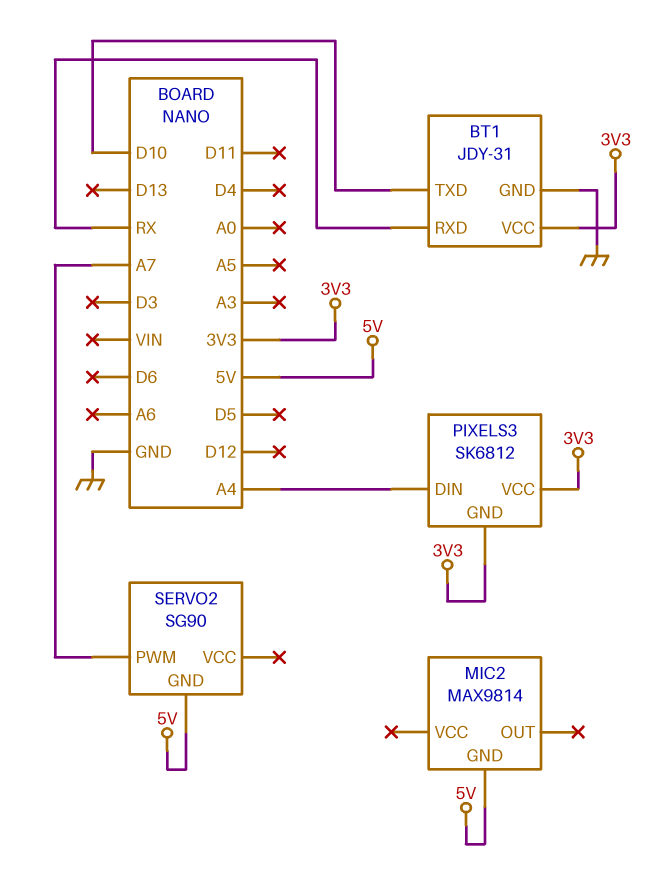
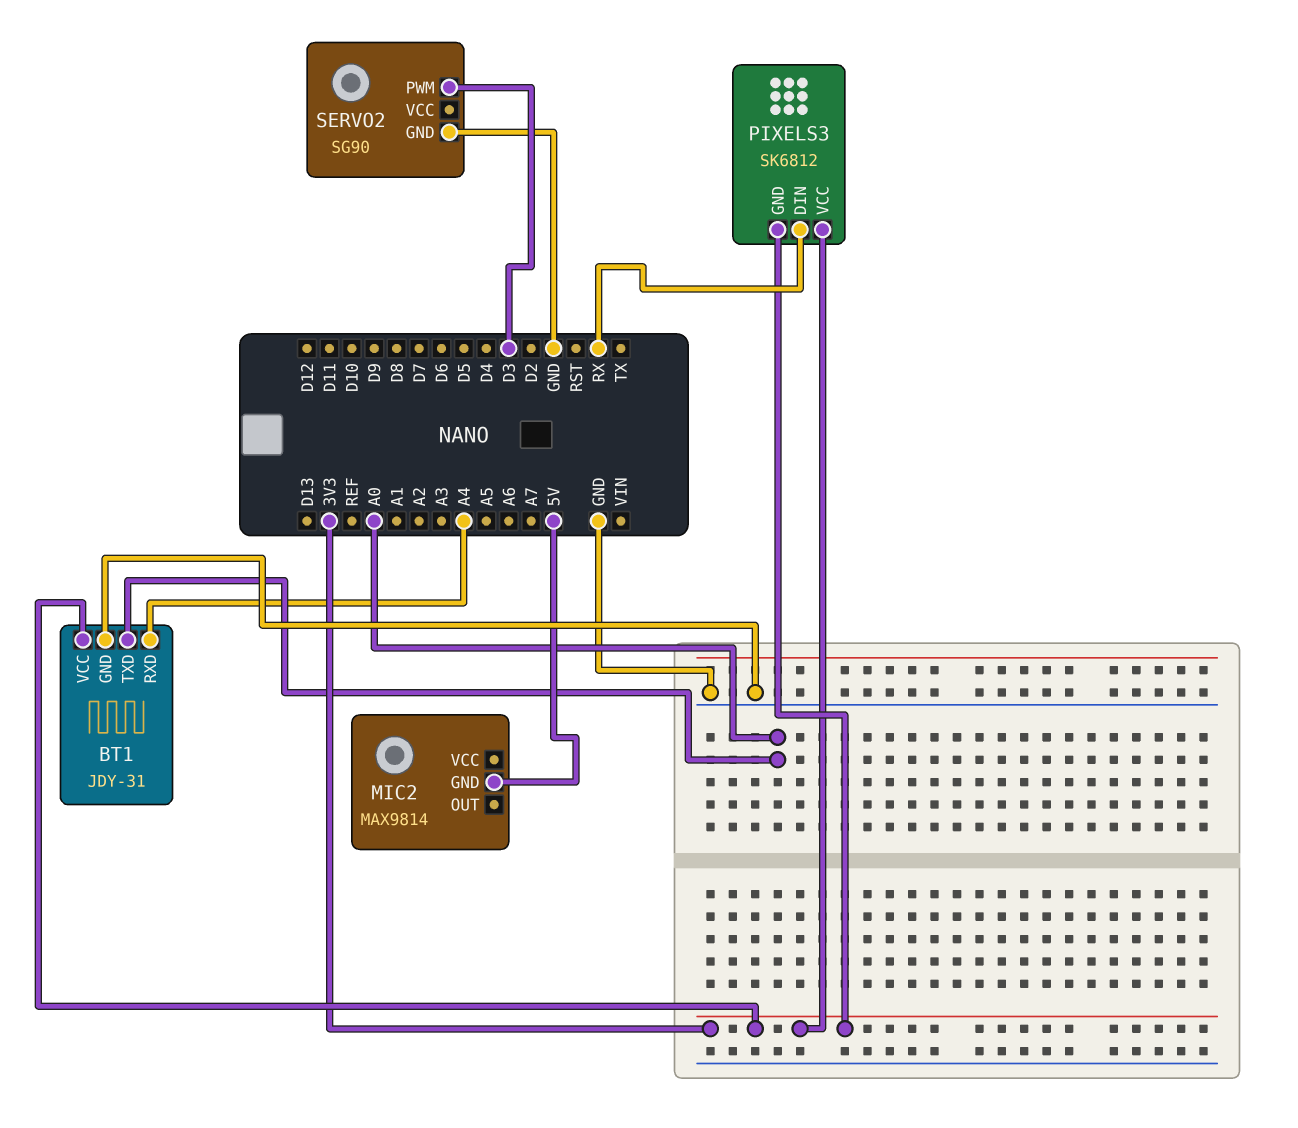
BT1 pin RXD: RX -> A4
BT1 pin TXD: D10 -> A0
PIXELS3 pin DIN: A4 -> RX
SERVO2 pin GND: 5V -> GND
SERVO2 pin PWM: A7 -> D3

